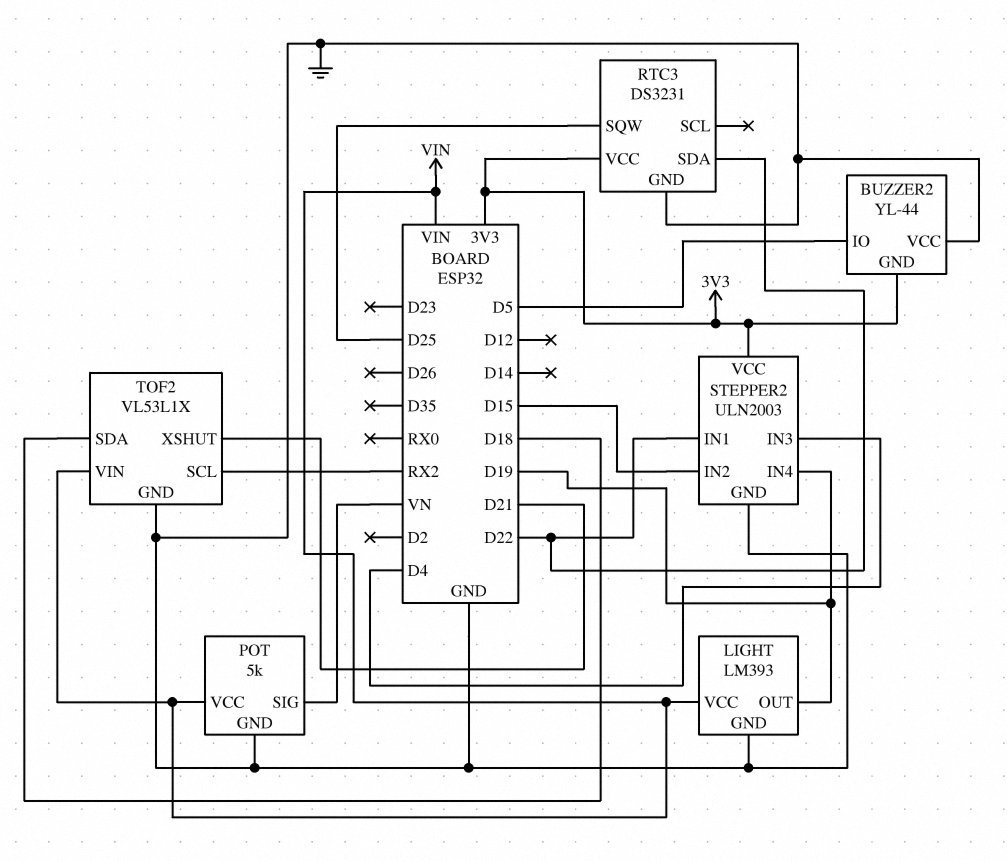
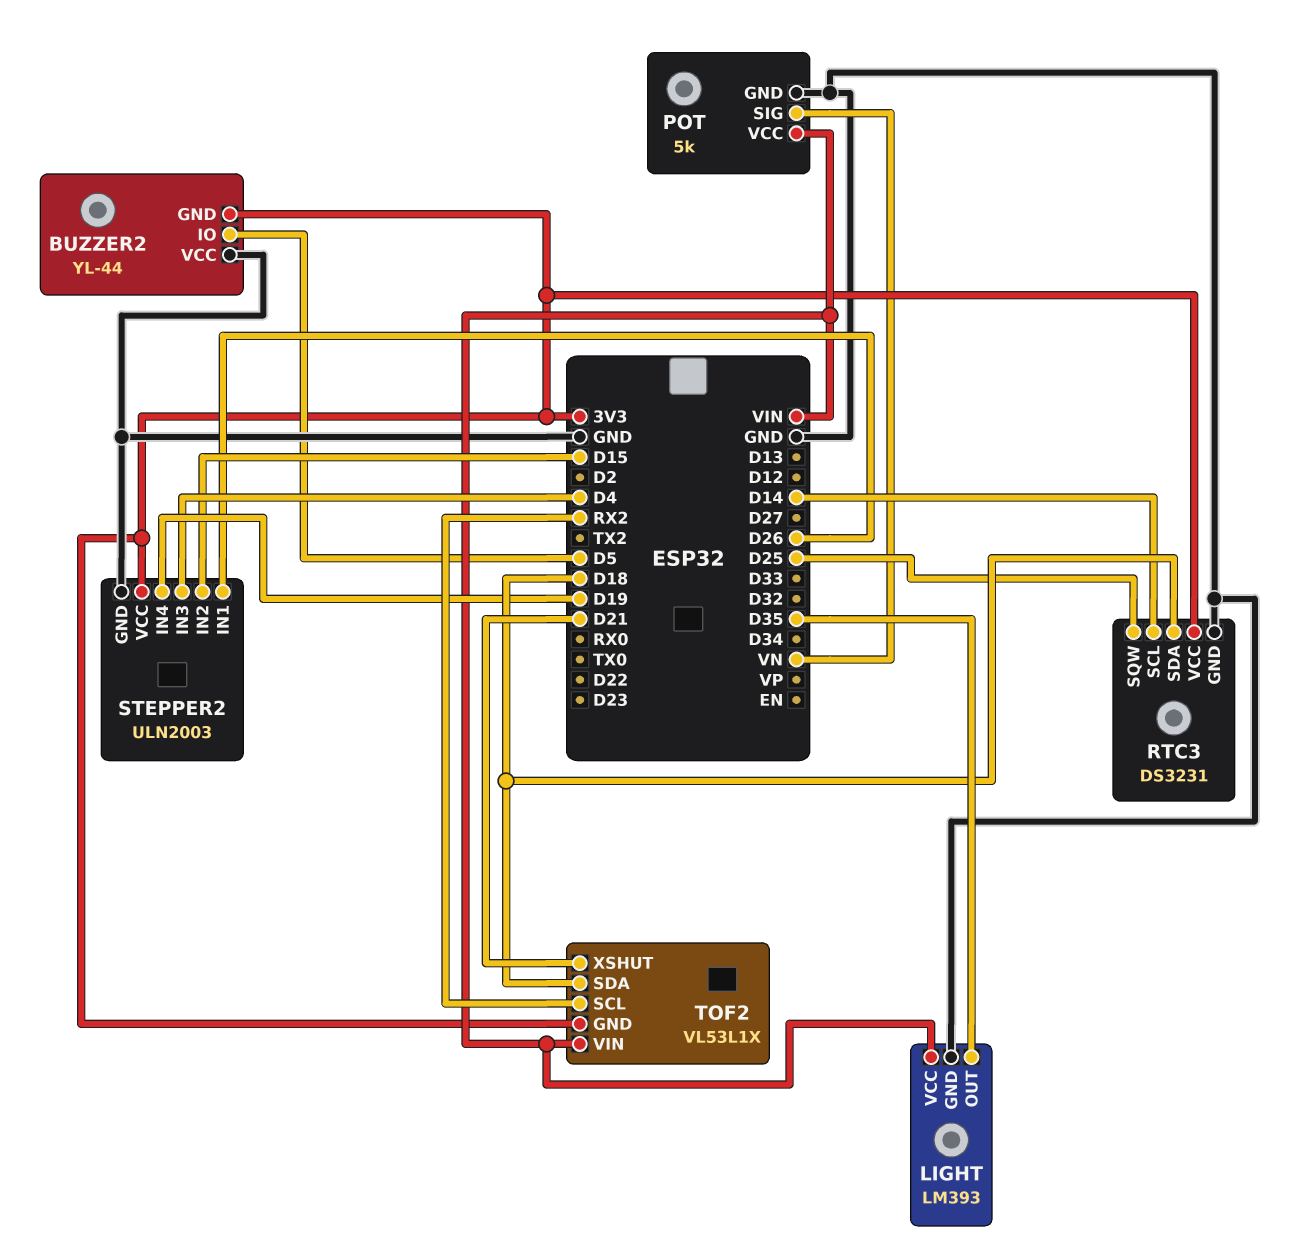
LIGHT pin OUT: D19 -> D35
RTC3 pin SCL: none -> D14
RTC3 pin SDA: D22 -> D18
STEPPER2 pin IN1: D22 -> D26
TOF2 pin GND: GND -> 3V3

